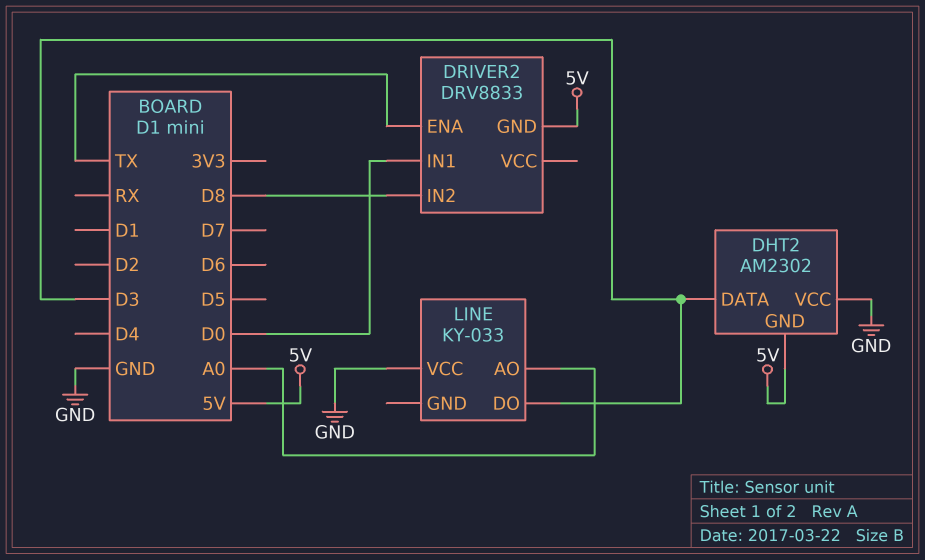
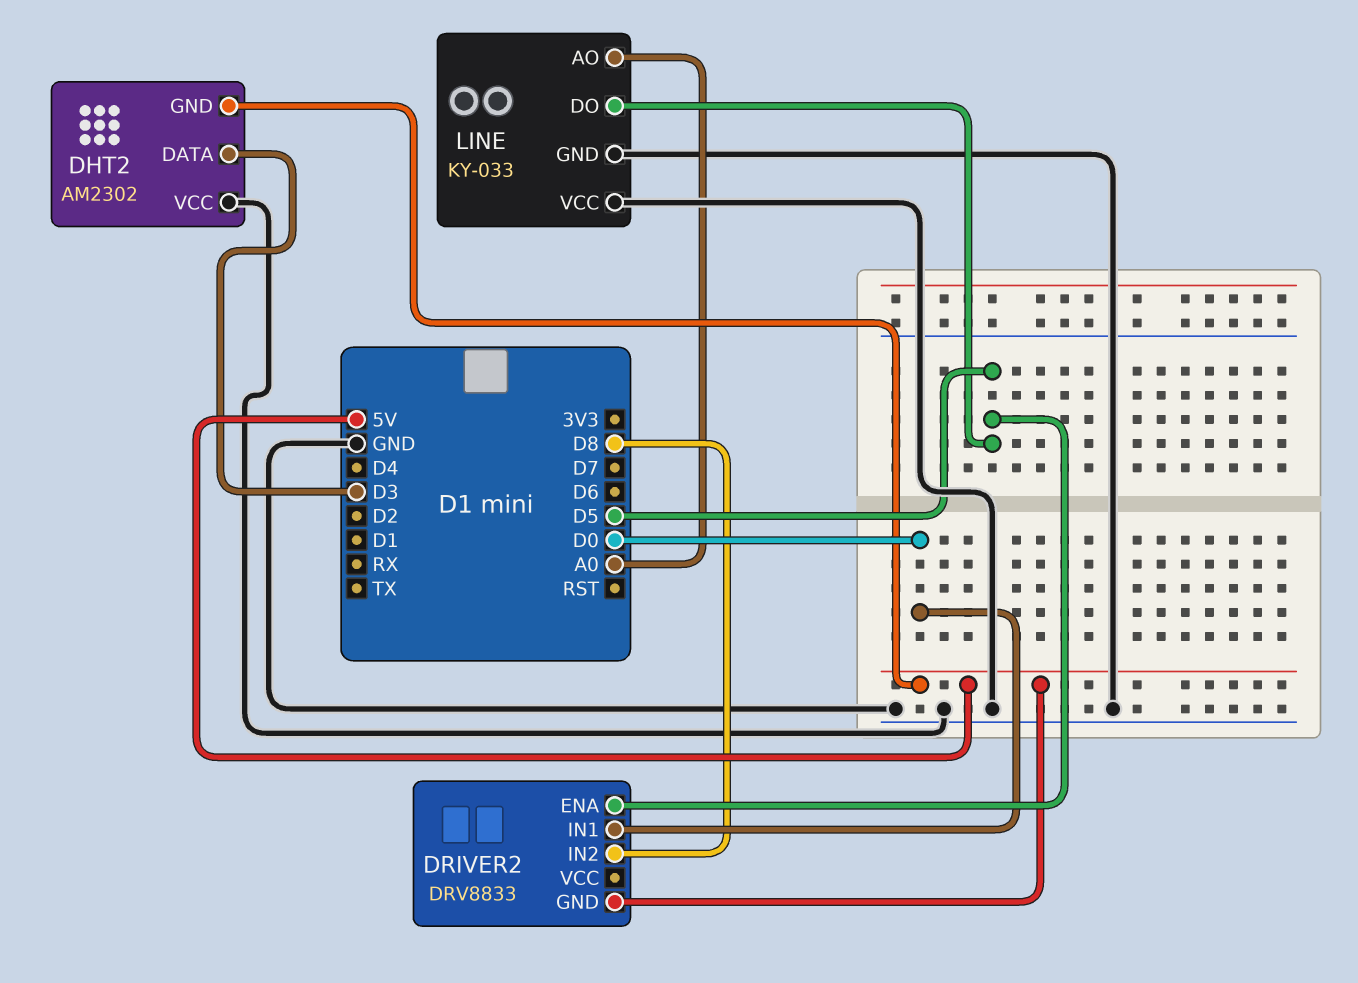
DRIVER2 pin ENA: TX -> D5
LINE pin DO: D3 -> D5
LINE pin GND: none -> GND

